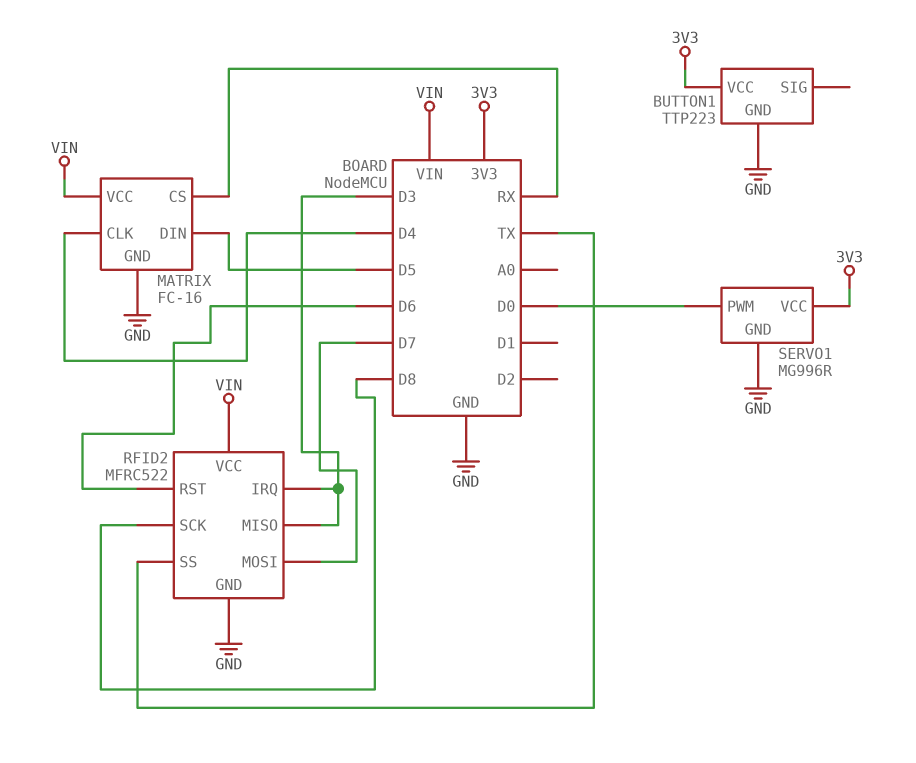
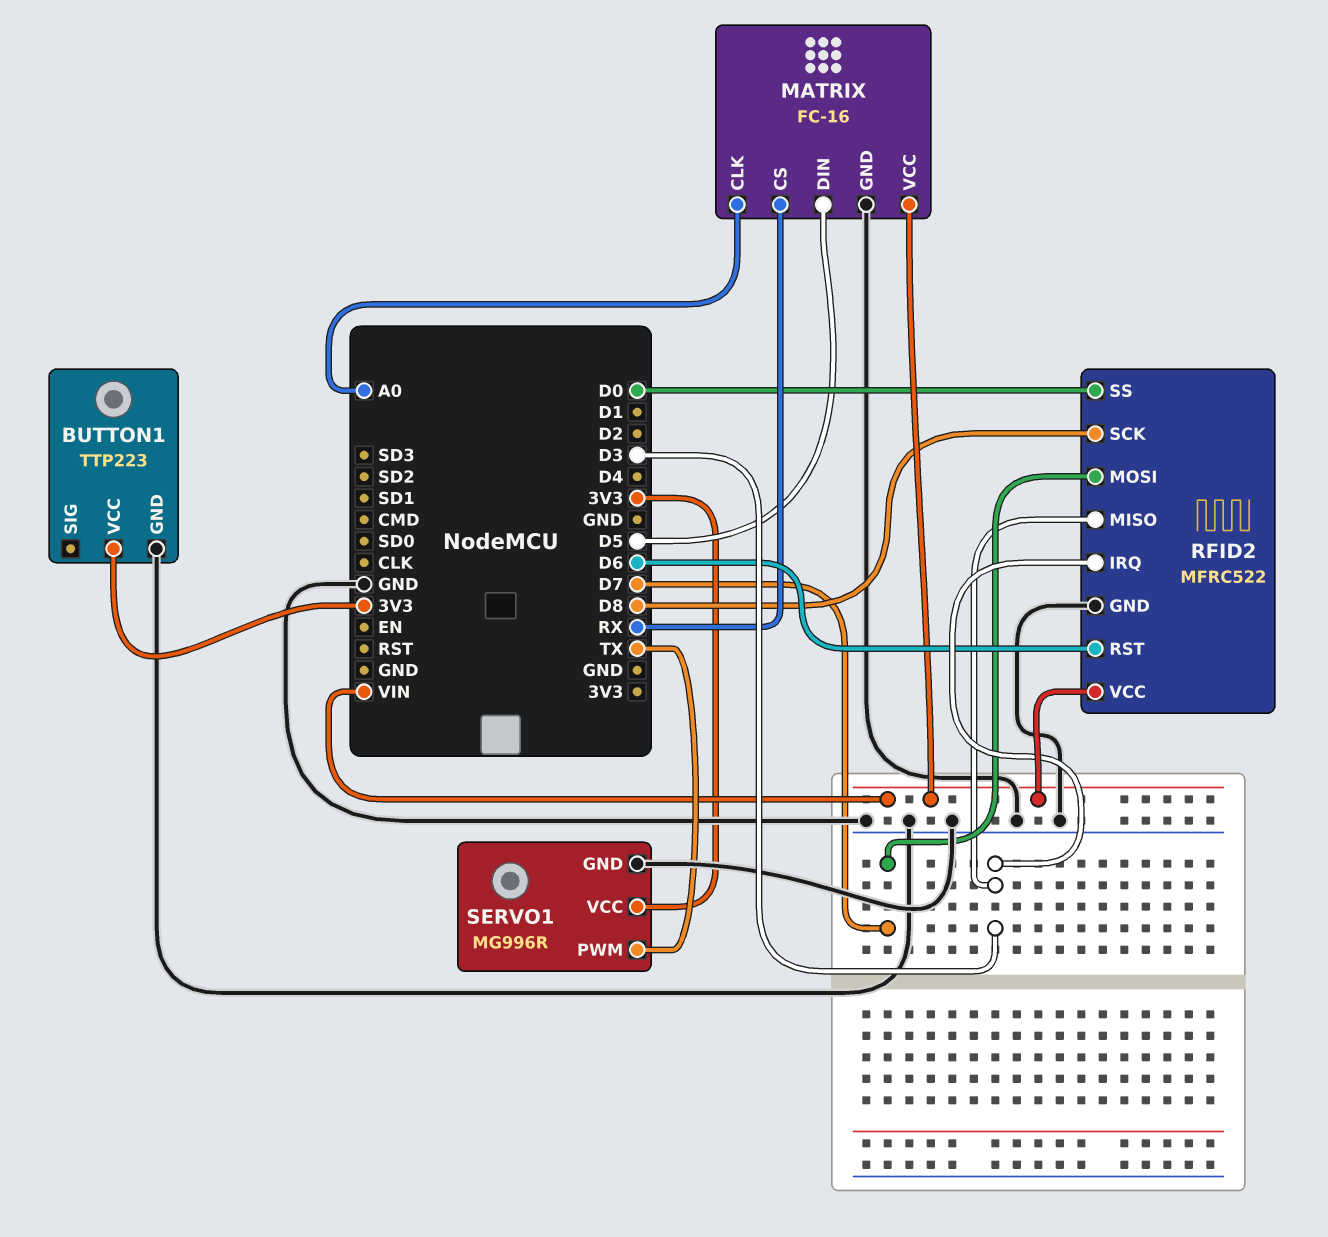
MATRIX pin CLK: D4 -> A0
RFID2 pin SS: TX -> D0
SERVO1 pin PWM: D0 -> TX

